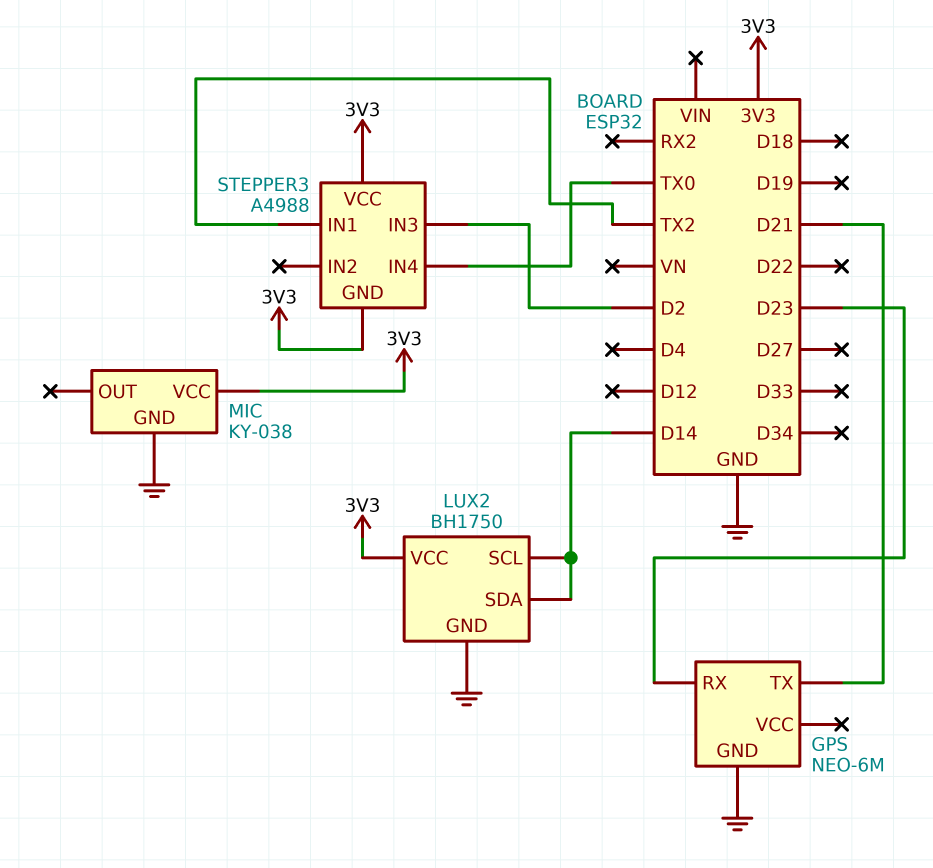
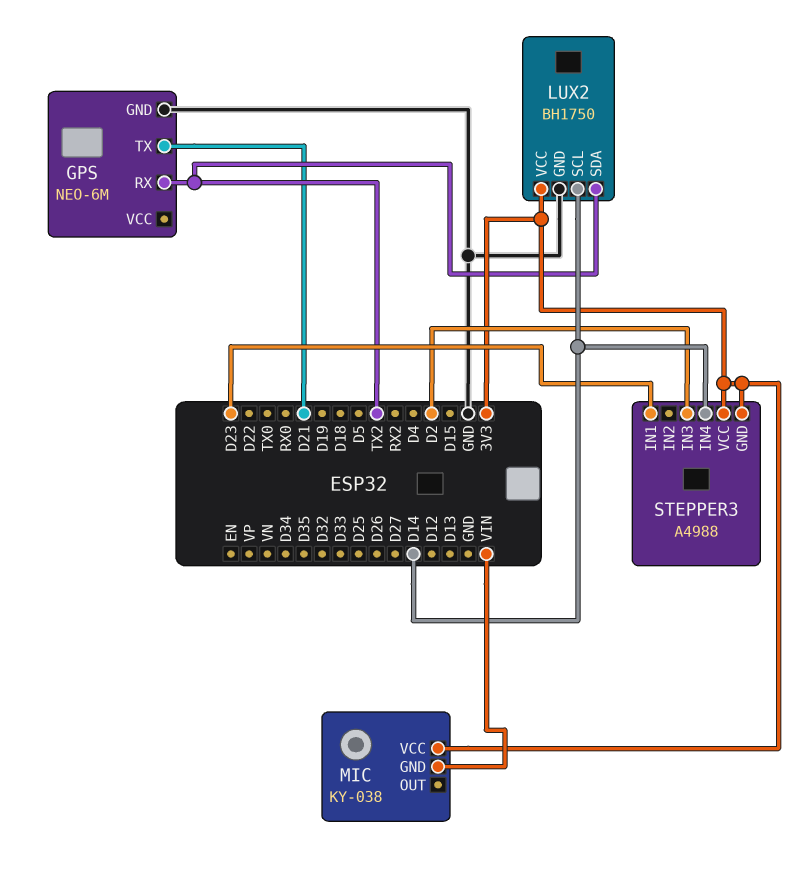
GPS pin RX: D23 -> TX2
LUX2 pin SDA: D14 -> TX2
MIC pin GND: GND -> VIN
STEPPER3 pin IN1: TX2 -> D23
STEPPER3 pin IN4: TX0 -> D14

